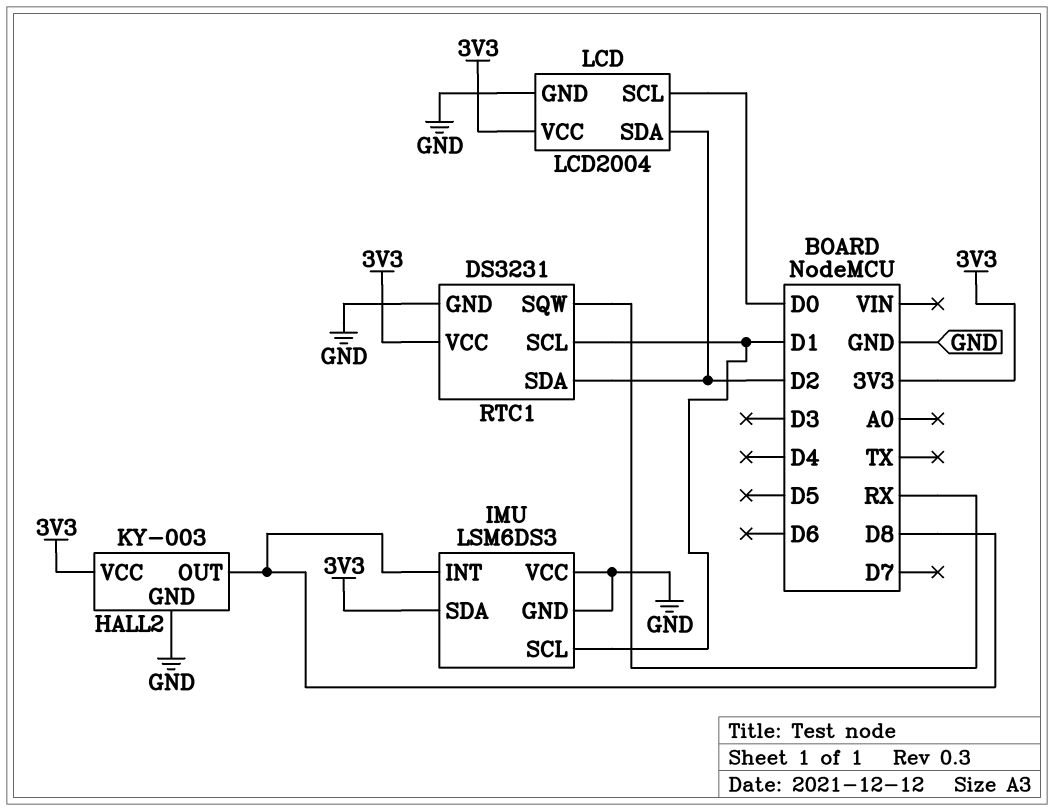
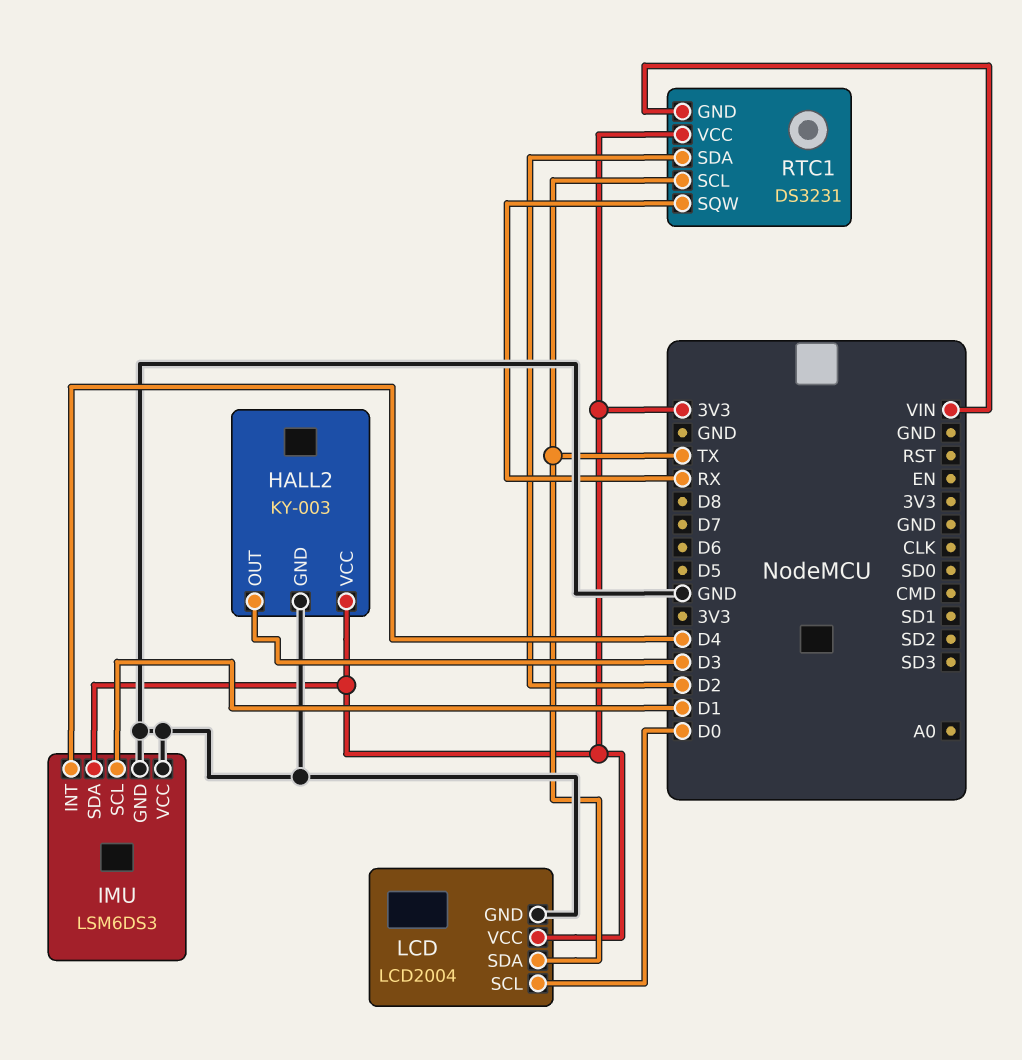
HALL2 pin OUT: D8 -> D3
IMU pin INT: D8 -> D4
LCD pin SDA: D2 -> TX
RTC1 pin GND: GND -> VIN
RTC1 pin SCL: D1 -> TX

